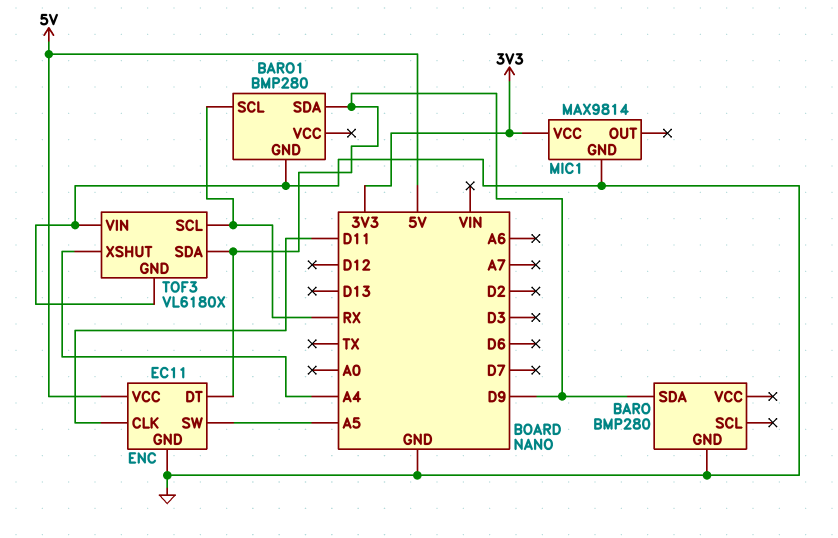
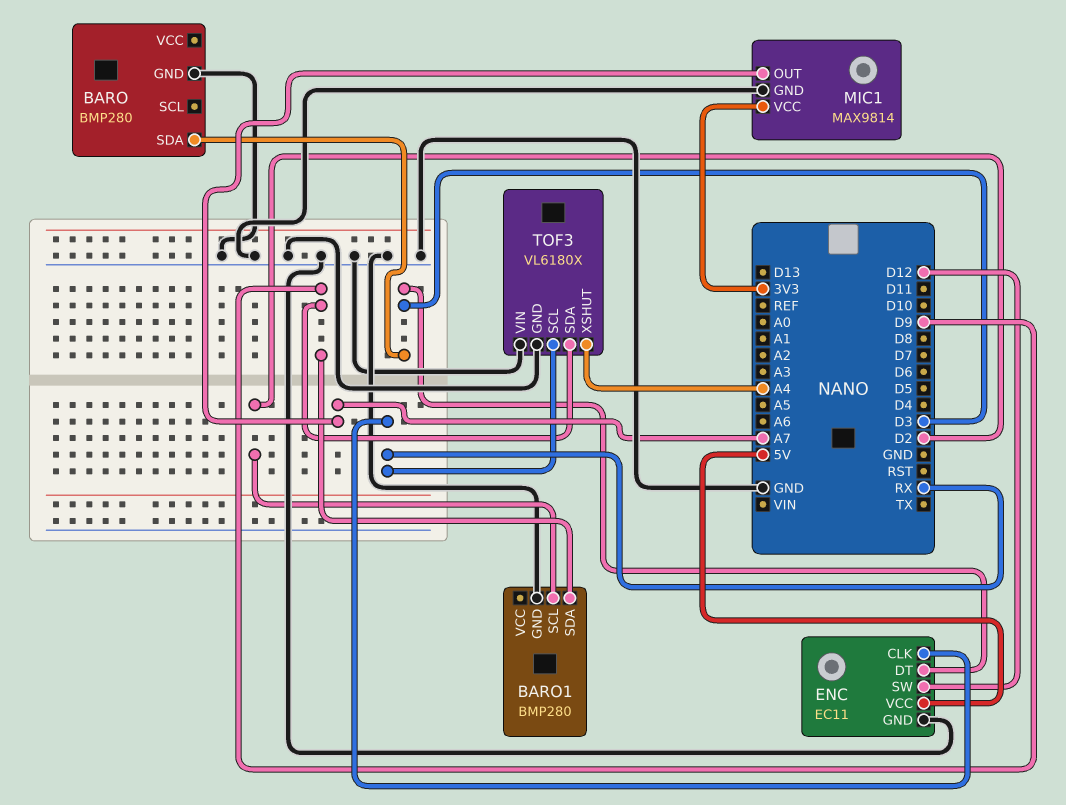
BARO pin SDA: D9 -> D3
BARO1 pin SCL: RX -> D2
ENC pin CLK: D11 -> RX
ENC pin DT: D9 -> D3
ENC pin SW: A5 -> D12
MIC1 pin OUT: none -> A7

